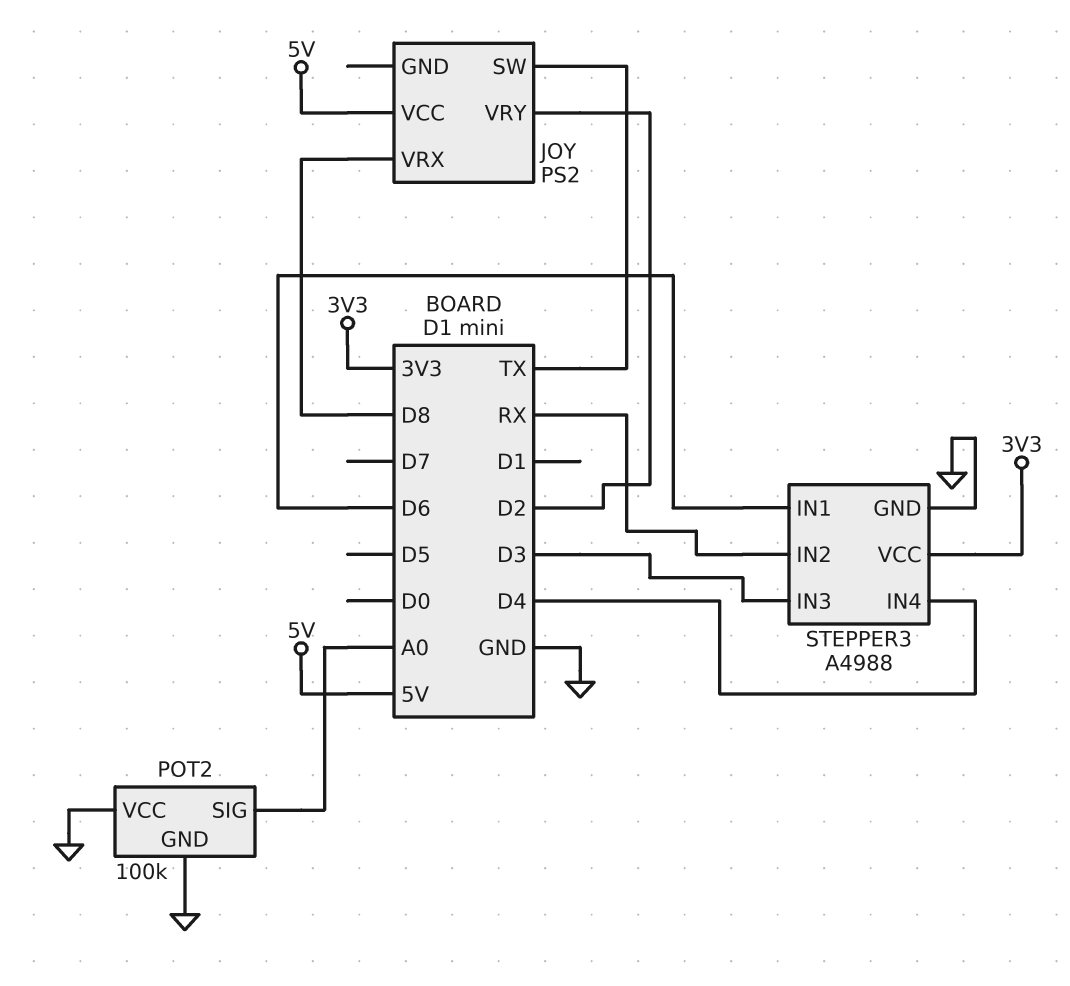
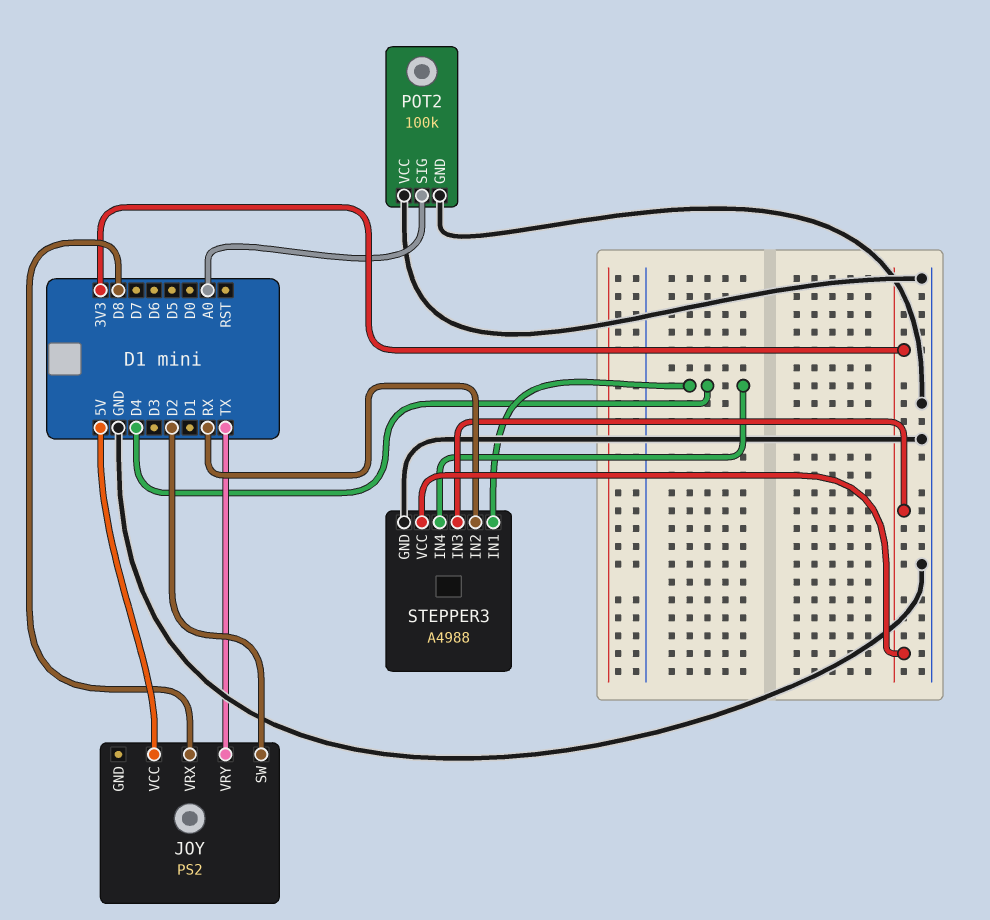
JOY pin SW: TX -> D2
JOY pin VRY: D2 -> TX
STEPPER3 pin IN1: D6 -> D4
STEPPER3 pin IN3: D3 -> 3V3

